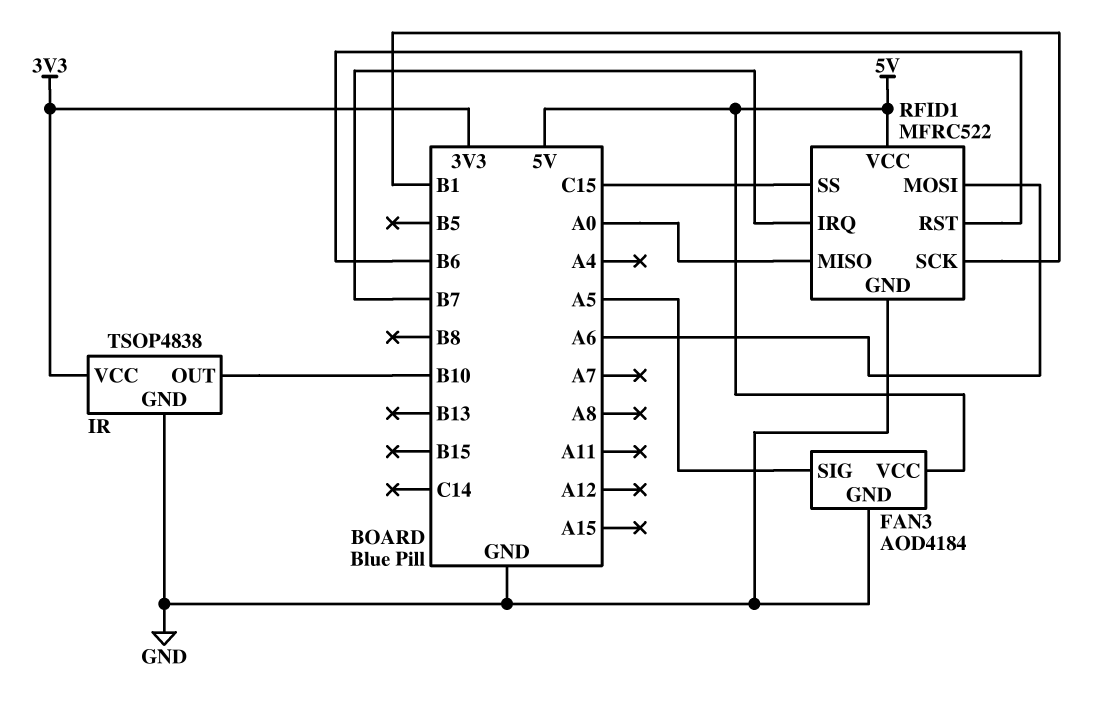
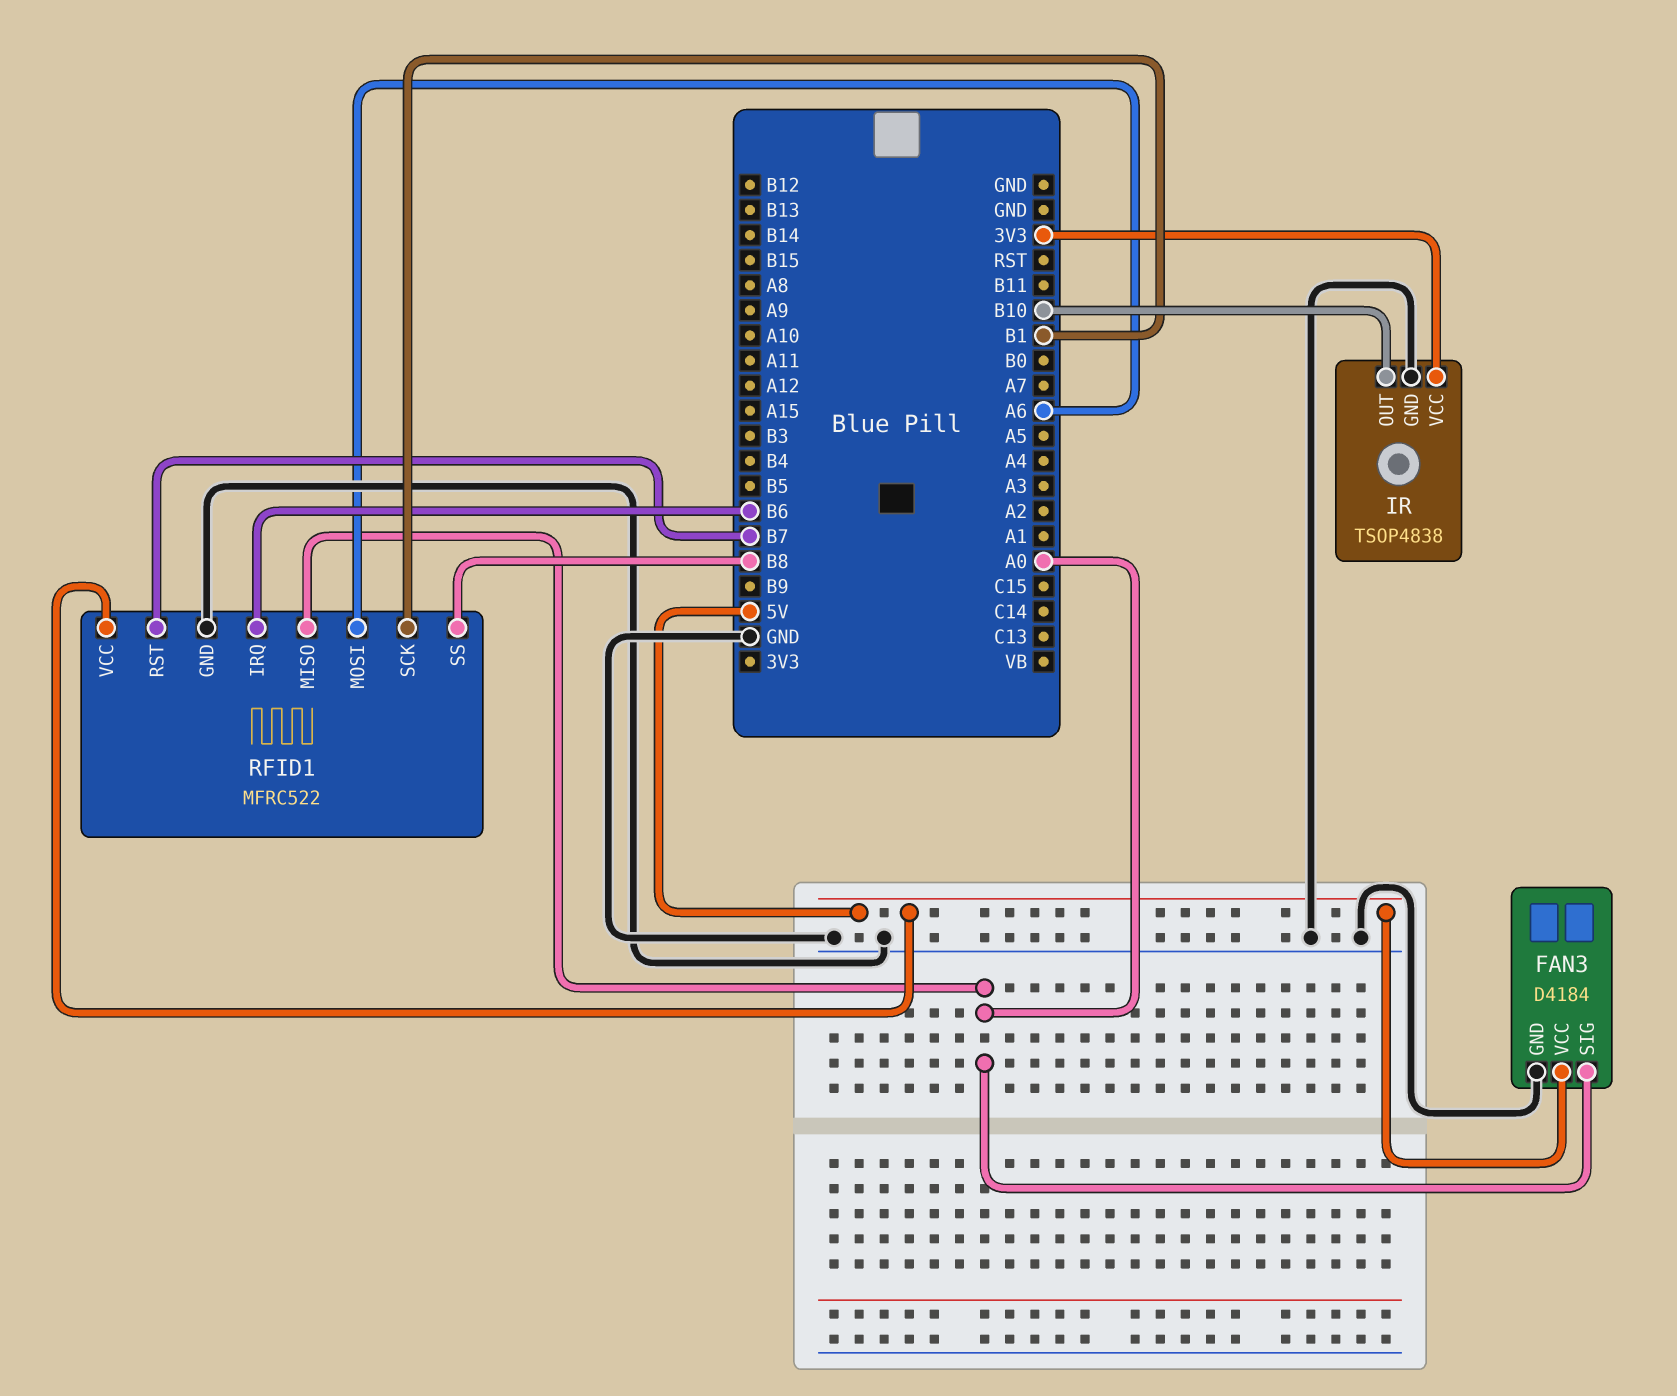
FAN3: AOD4184 -> D4184
FAN3 pin SIG: A5 -> A0
RFID1 pin IRQ: B7 -> B6
RFID1 pin RST: B6 -> B7
RFID1 pin SS: C15 -> B8

